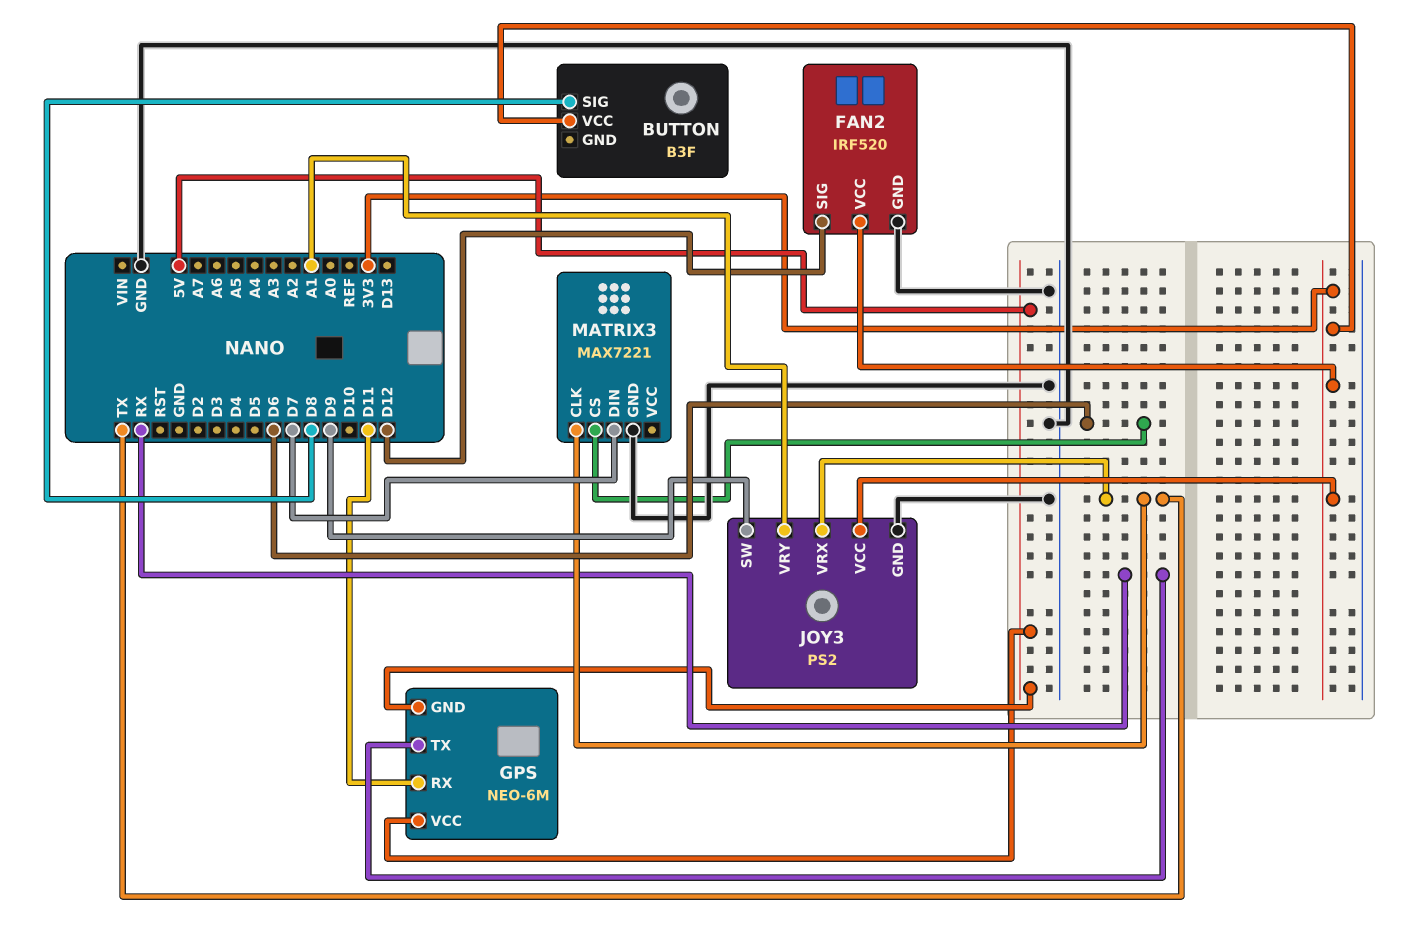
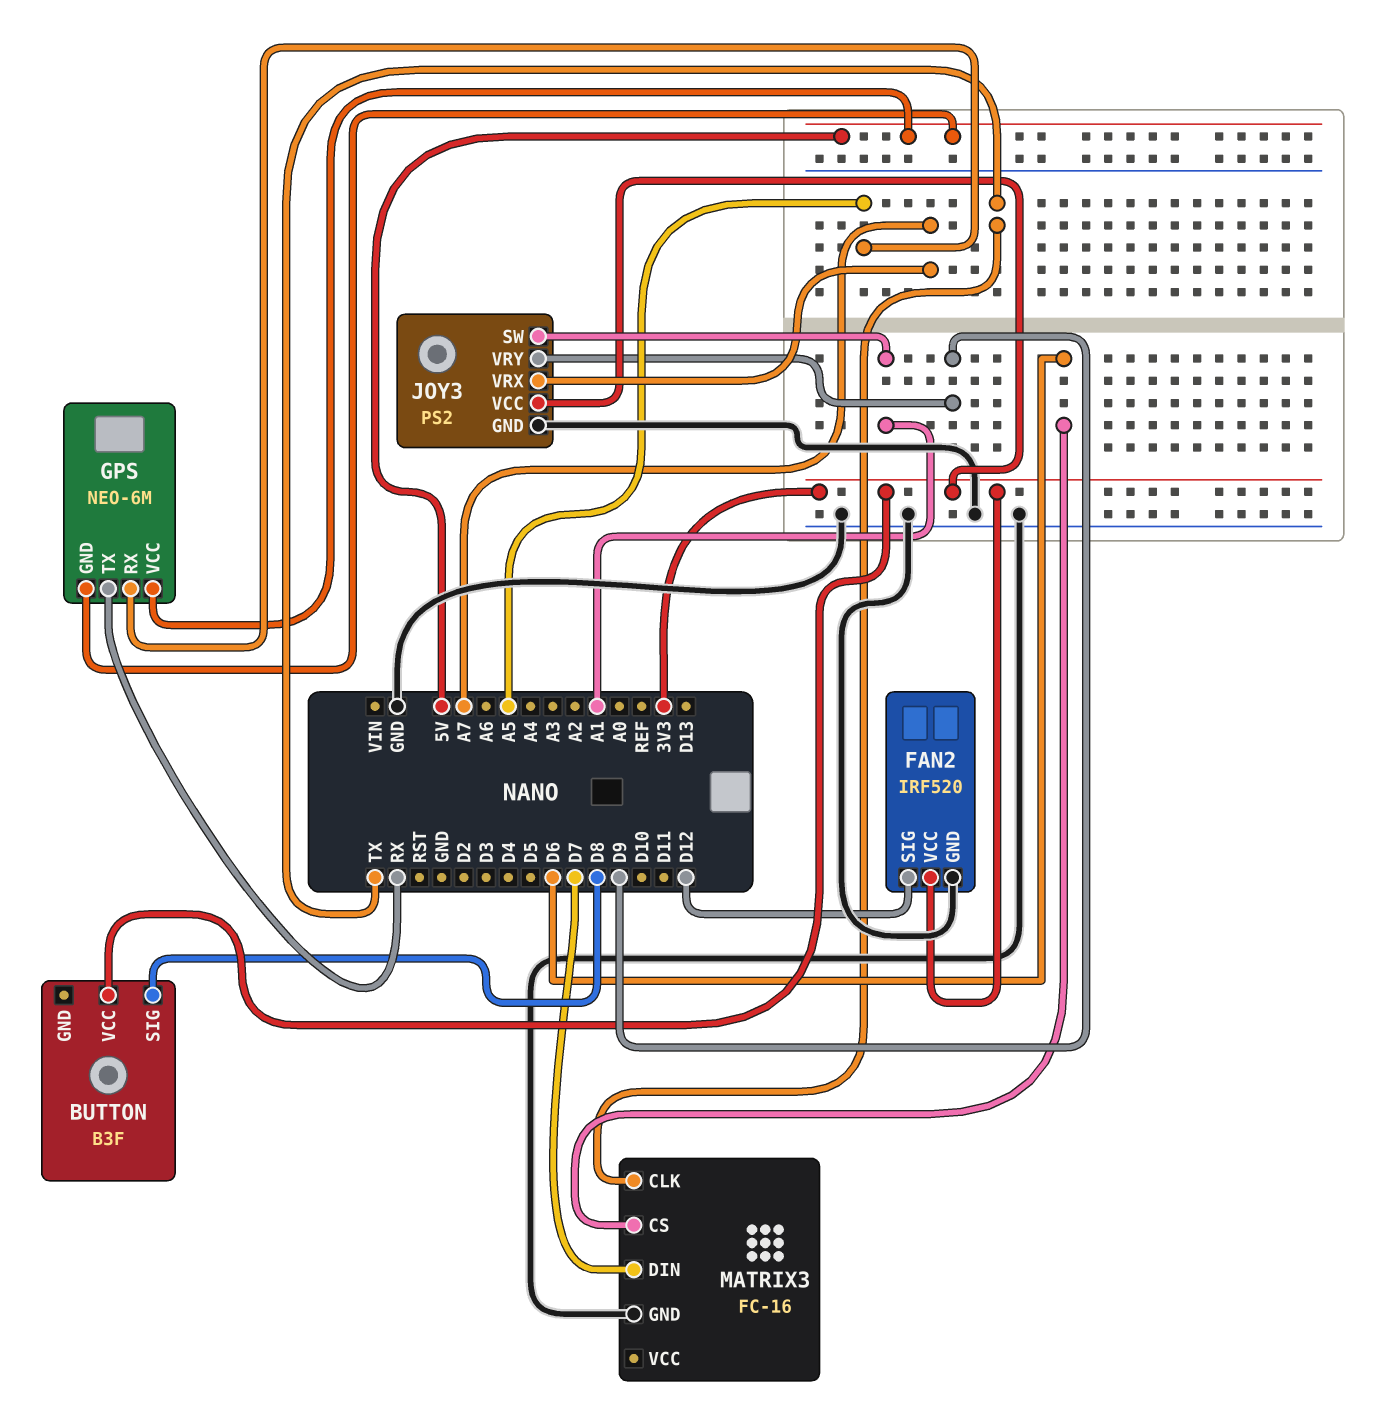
GPS pin RX: D11 -> A5
JOY3 pin SW: D9 -> A1
JOY3 pin VRX: TX -> A7
JOY3 pin VRY: A1 -> D9
MATRIX3: MAX7221 -> FC-16

